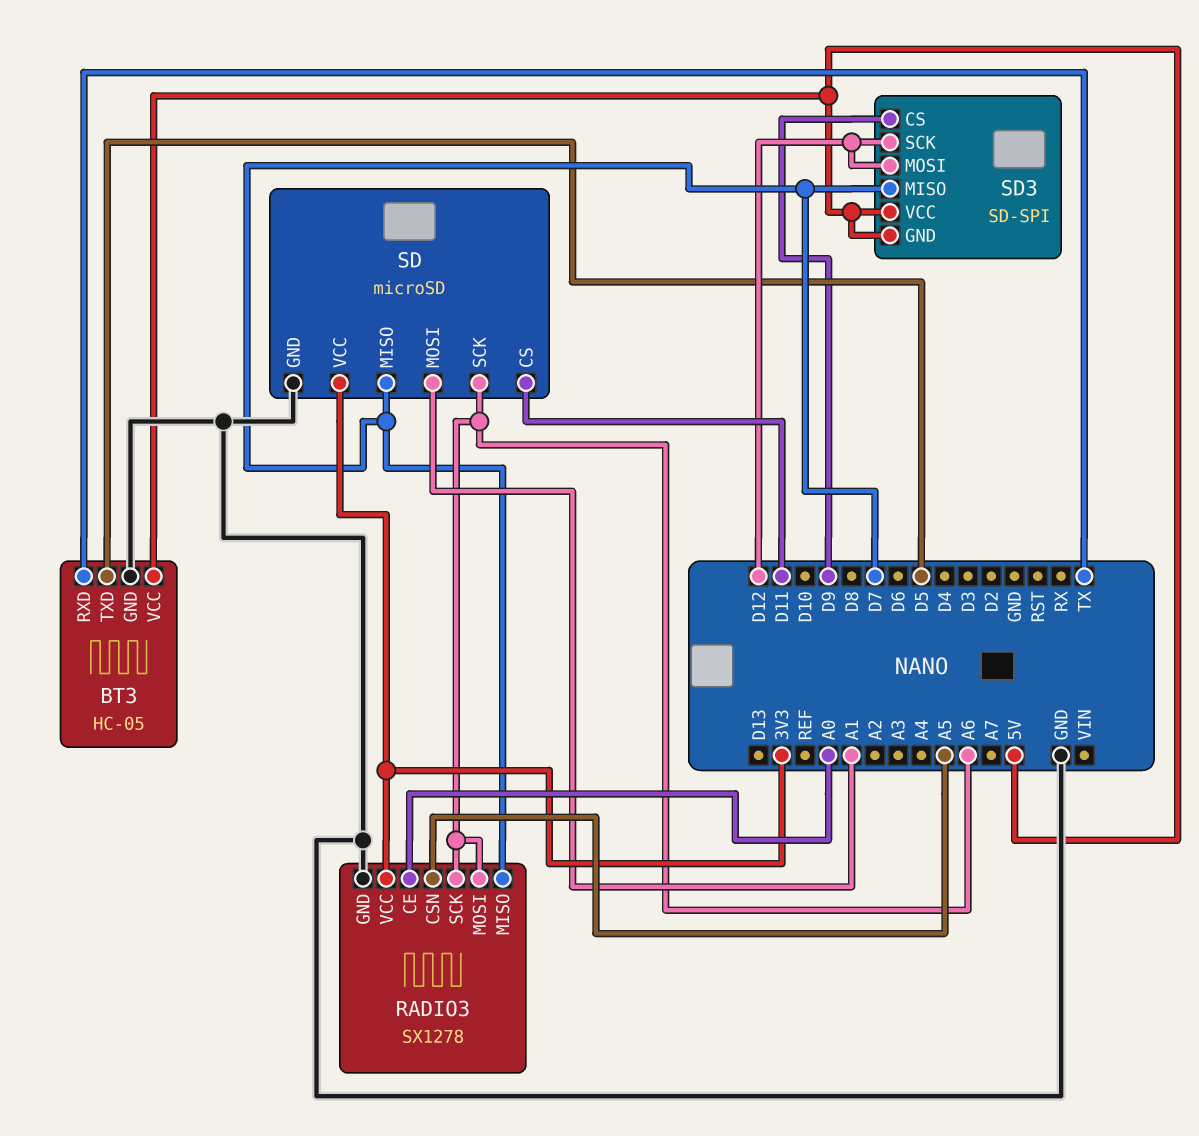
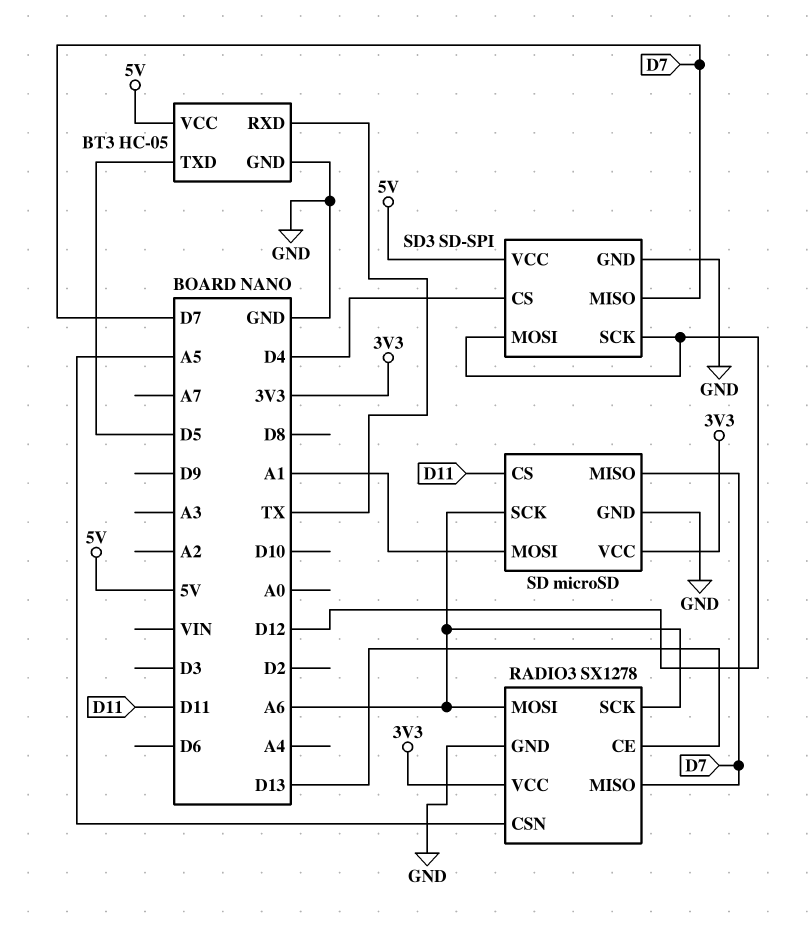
RADIO3 pin CE: A0 -> D13
SD3 pin CS: D9 -> D4
SD3 pin GND: 5V -> GND

